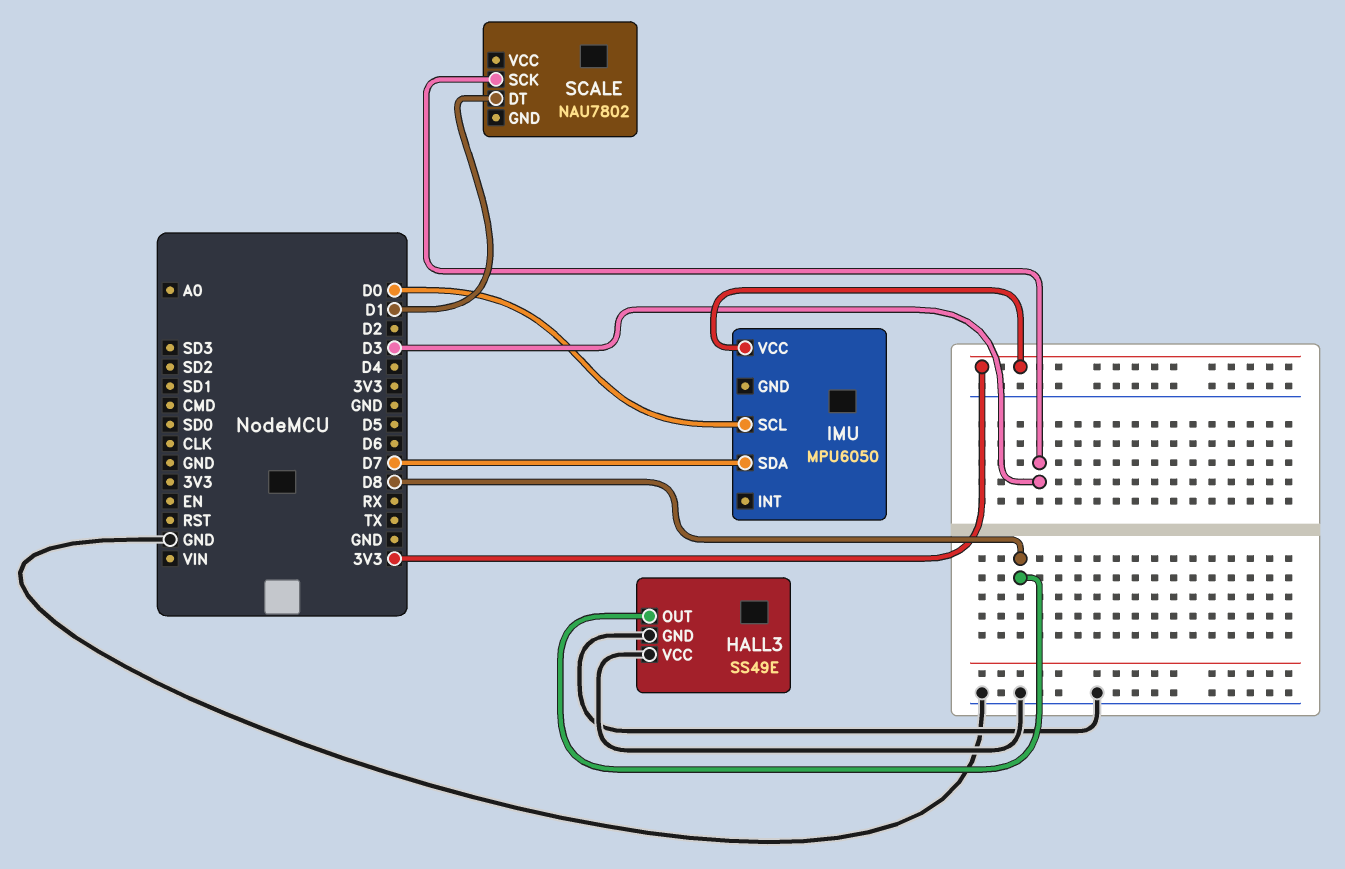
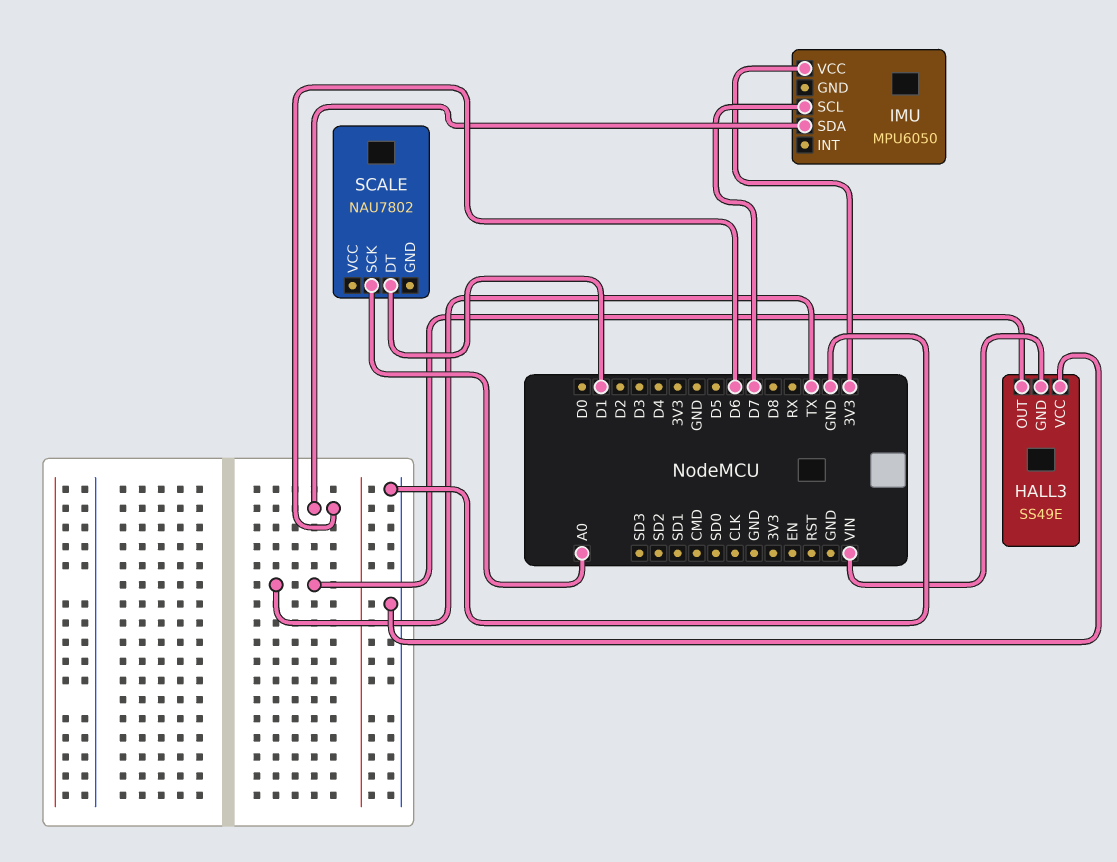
HALL3 pin GND: GND -> VIN
HALL3 pin OUT: D8 -> TX
IMU pin SCL: D0 -> D7
IMU pin SDA: D7 -> D6
SCALE pin SCK: D3 -> A0

